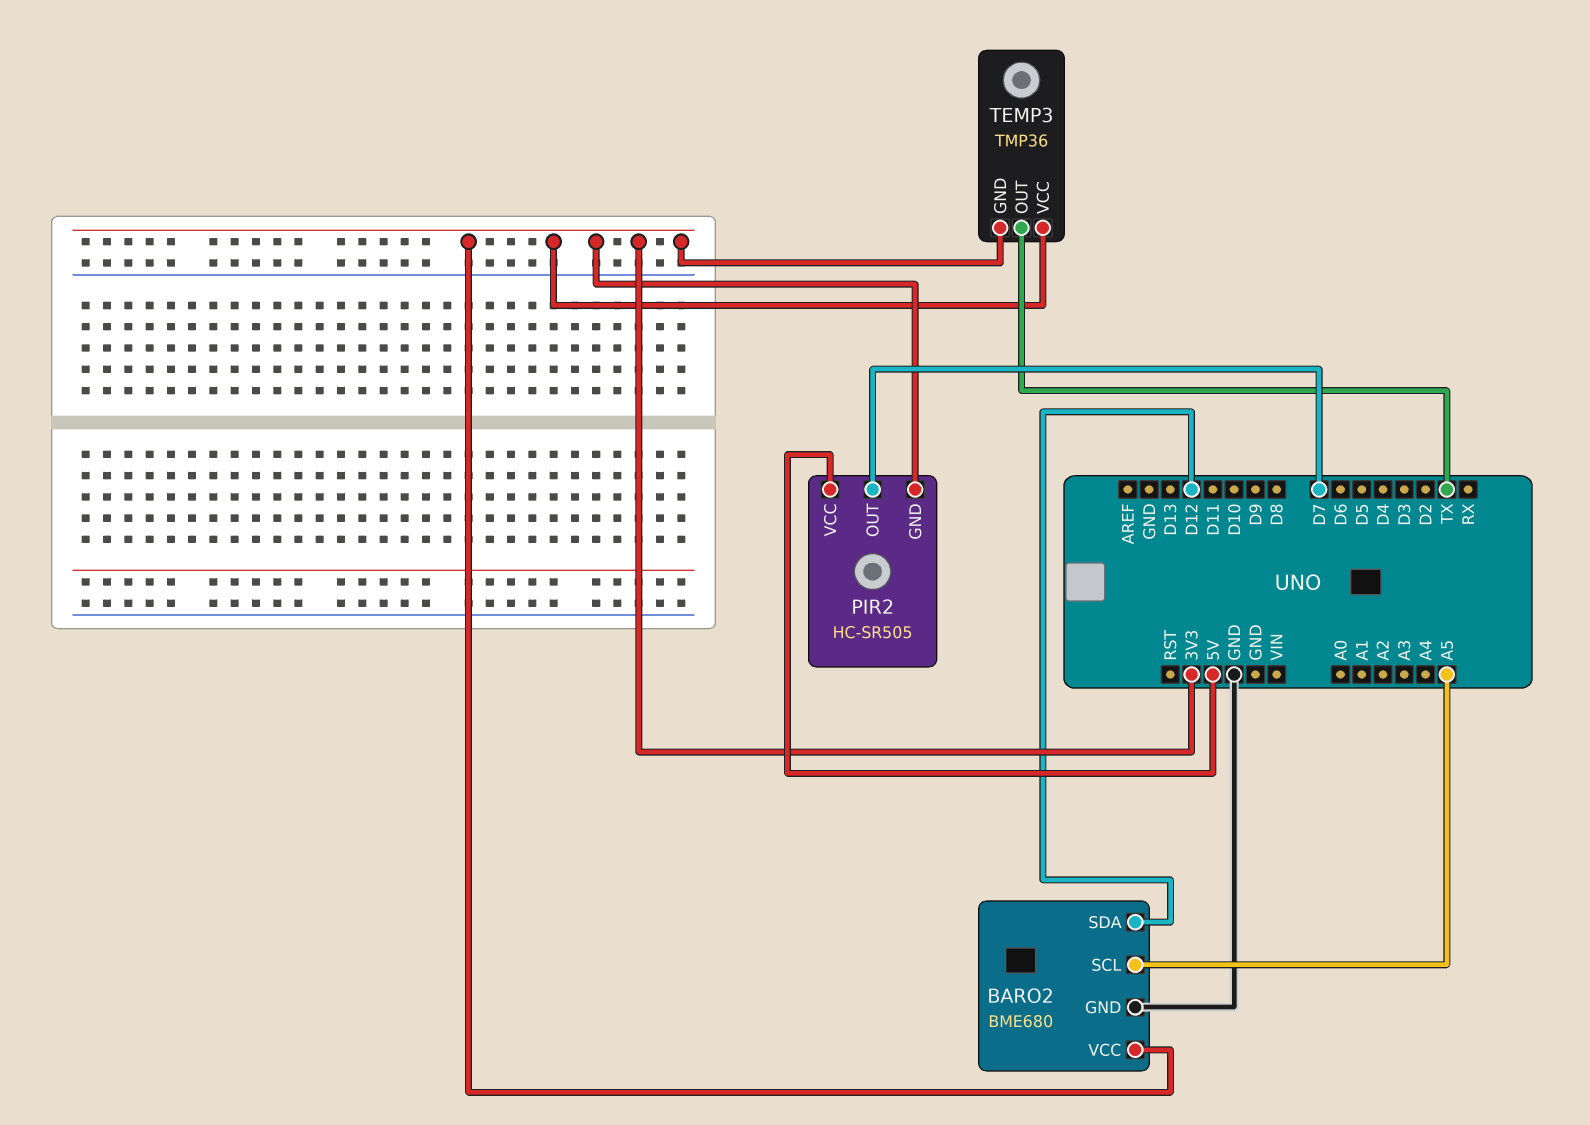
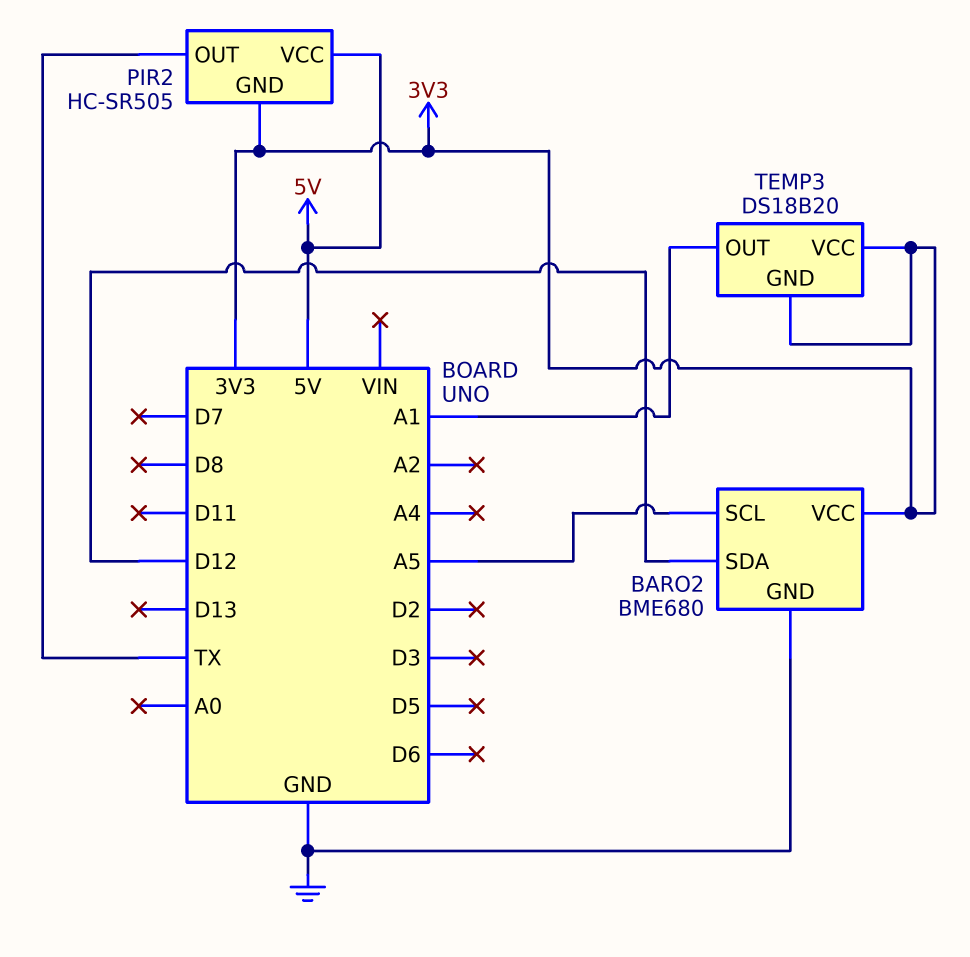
PIR2 pin OUT: D7 -> TX
TEMP3: TMP36 -> DS18B20
TEMP3 pin OUT: TX -> A1

